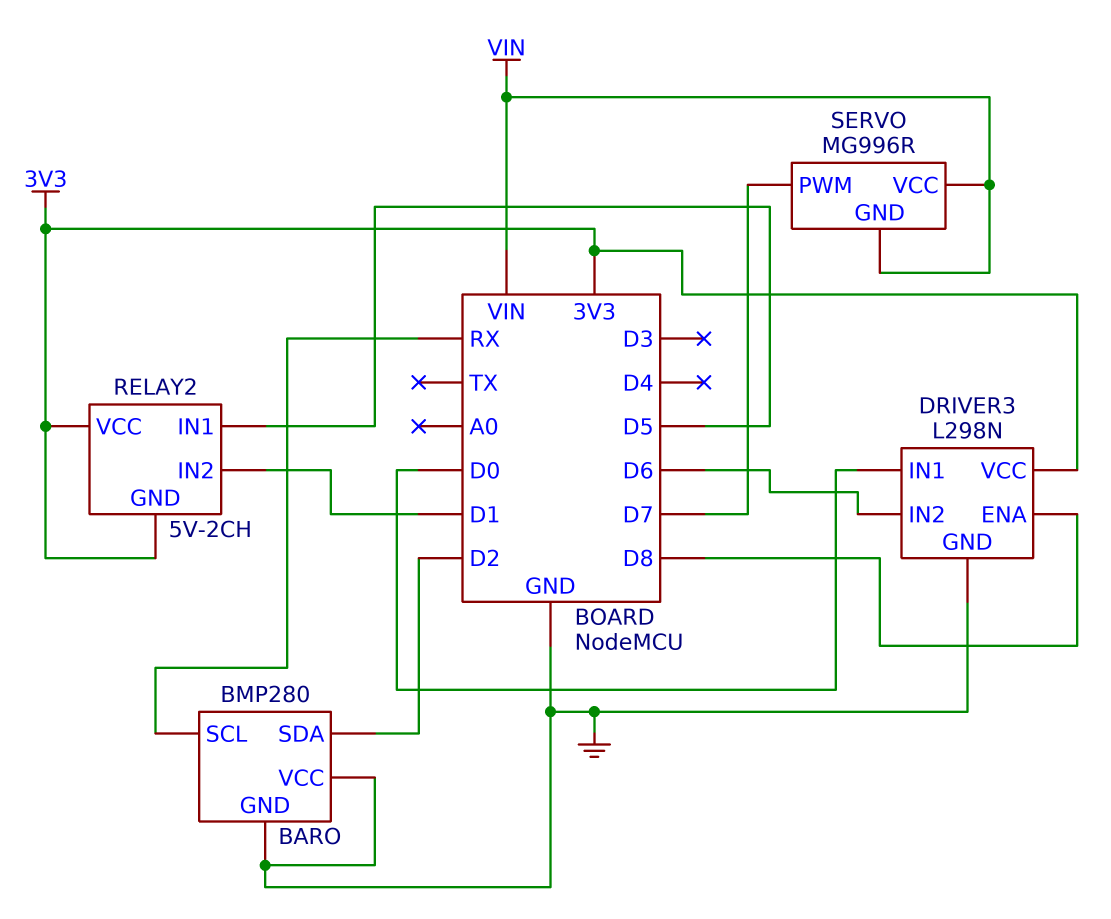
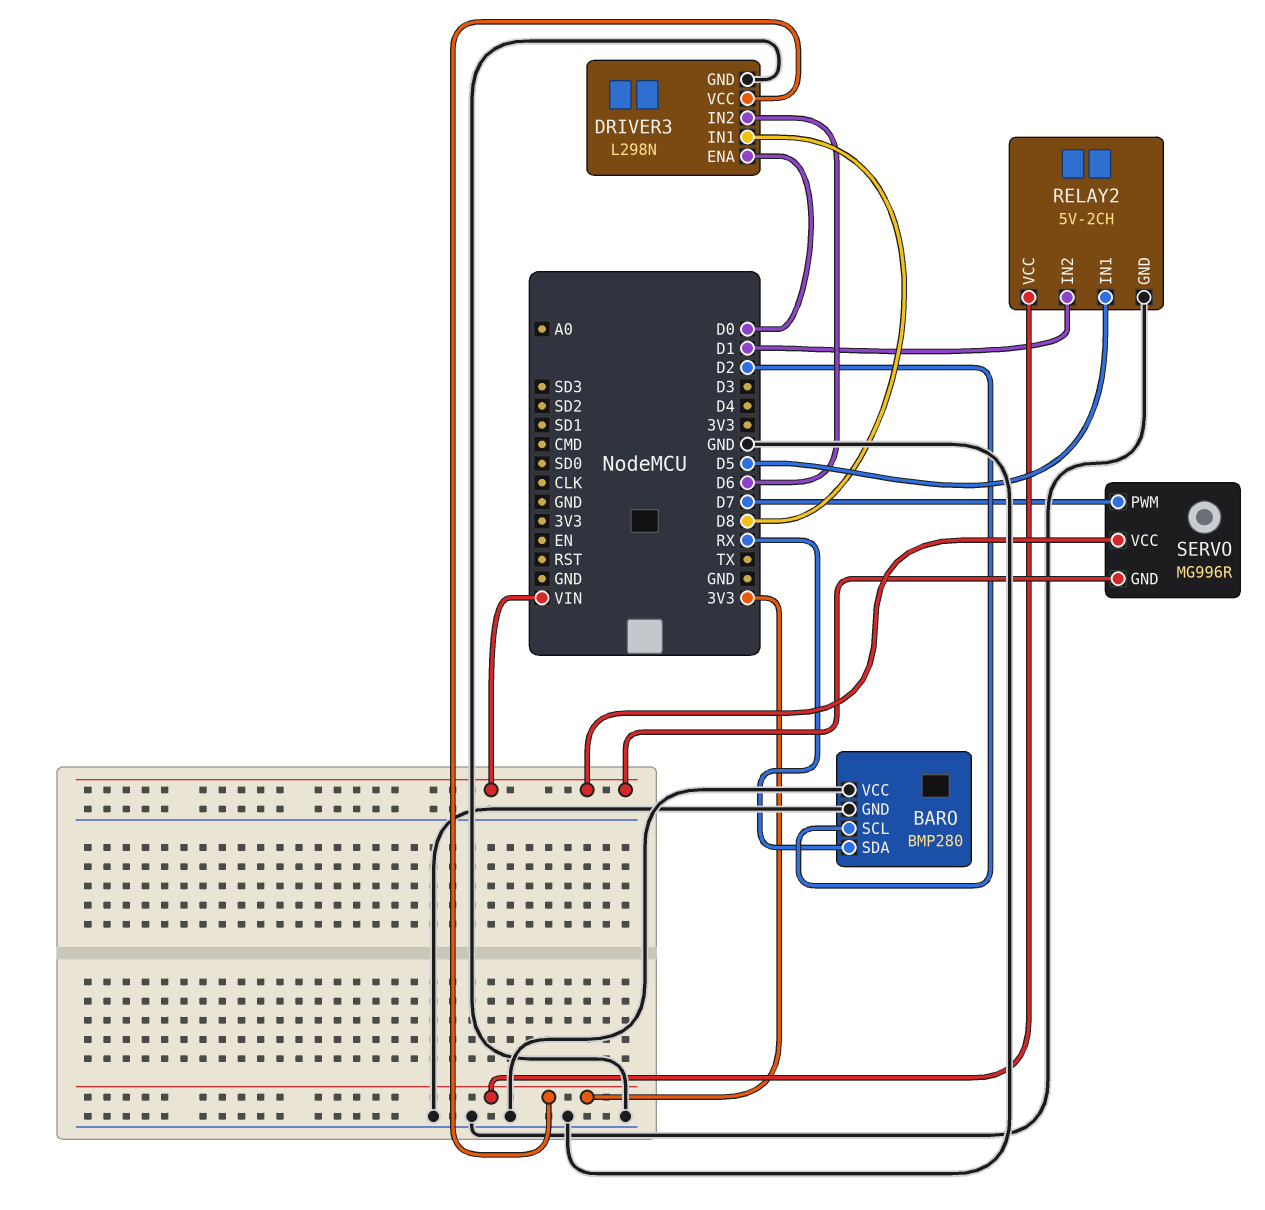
BARO pin SCL: RX -> D2
BARO pin SDA: D2 -> RX
DRIVER3 pin ENA: D8 -> D0
DRIVER3 pin IN1: D0 -> D8
RELAY2 pin GND: 3V3 -> GND

